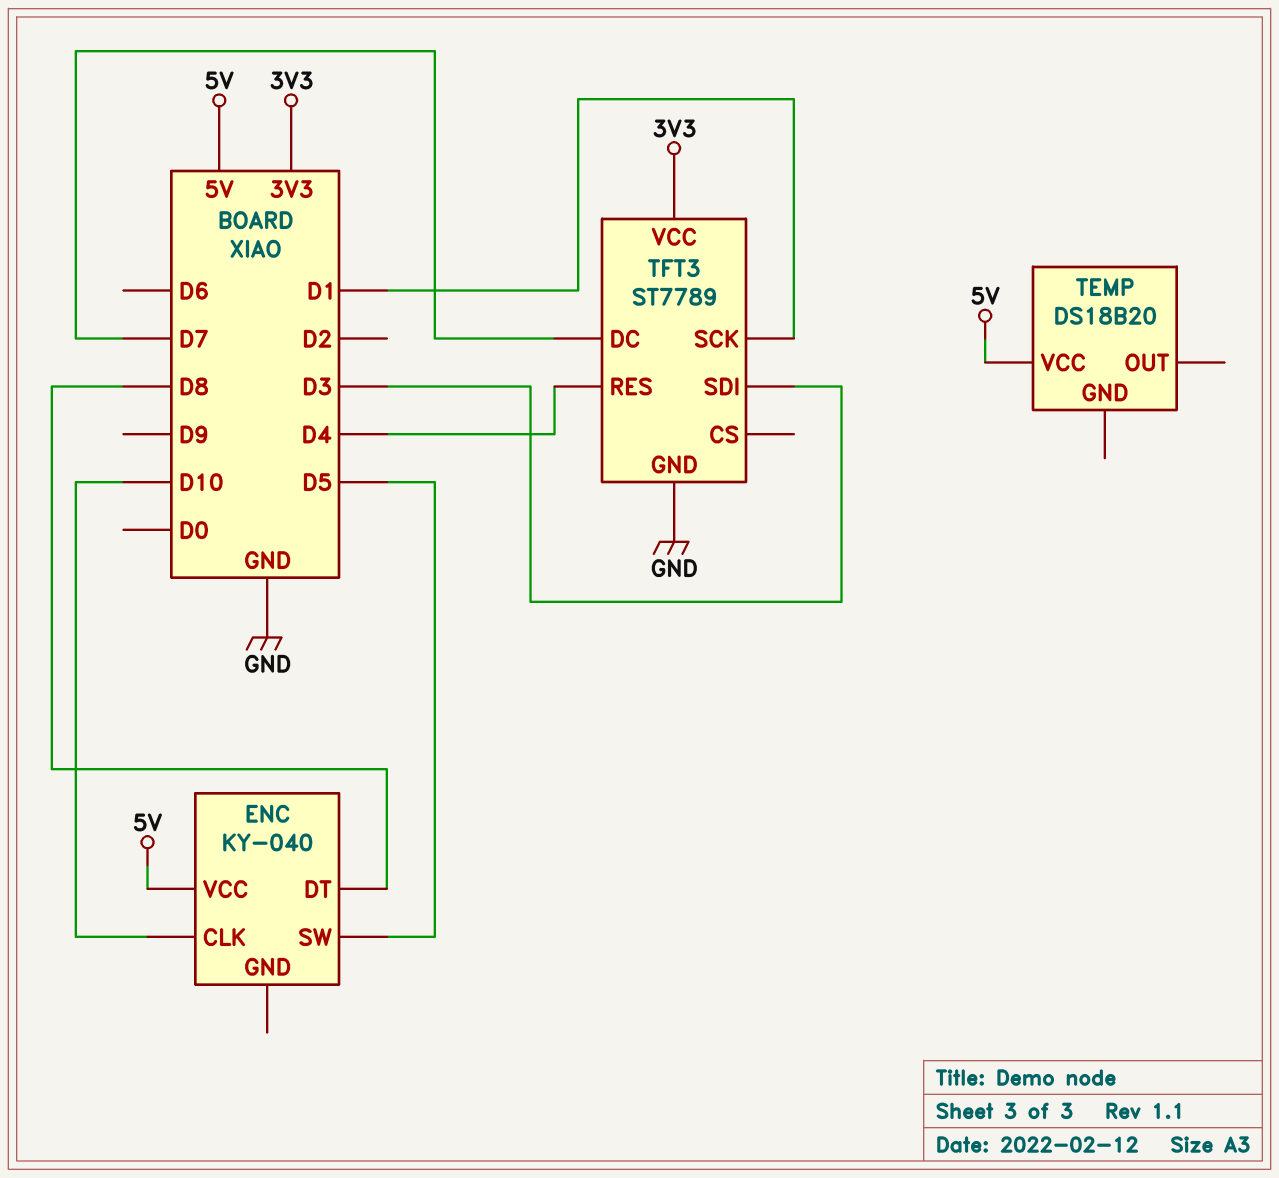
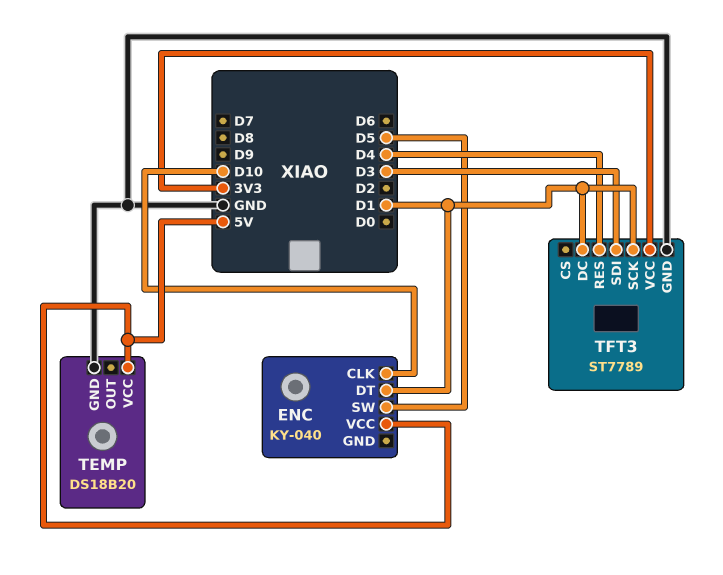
ENC pin DT: D8 -> D1
TEMP pin GND: none -> GND
TFT3 pin DC: D7 -> D1

